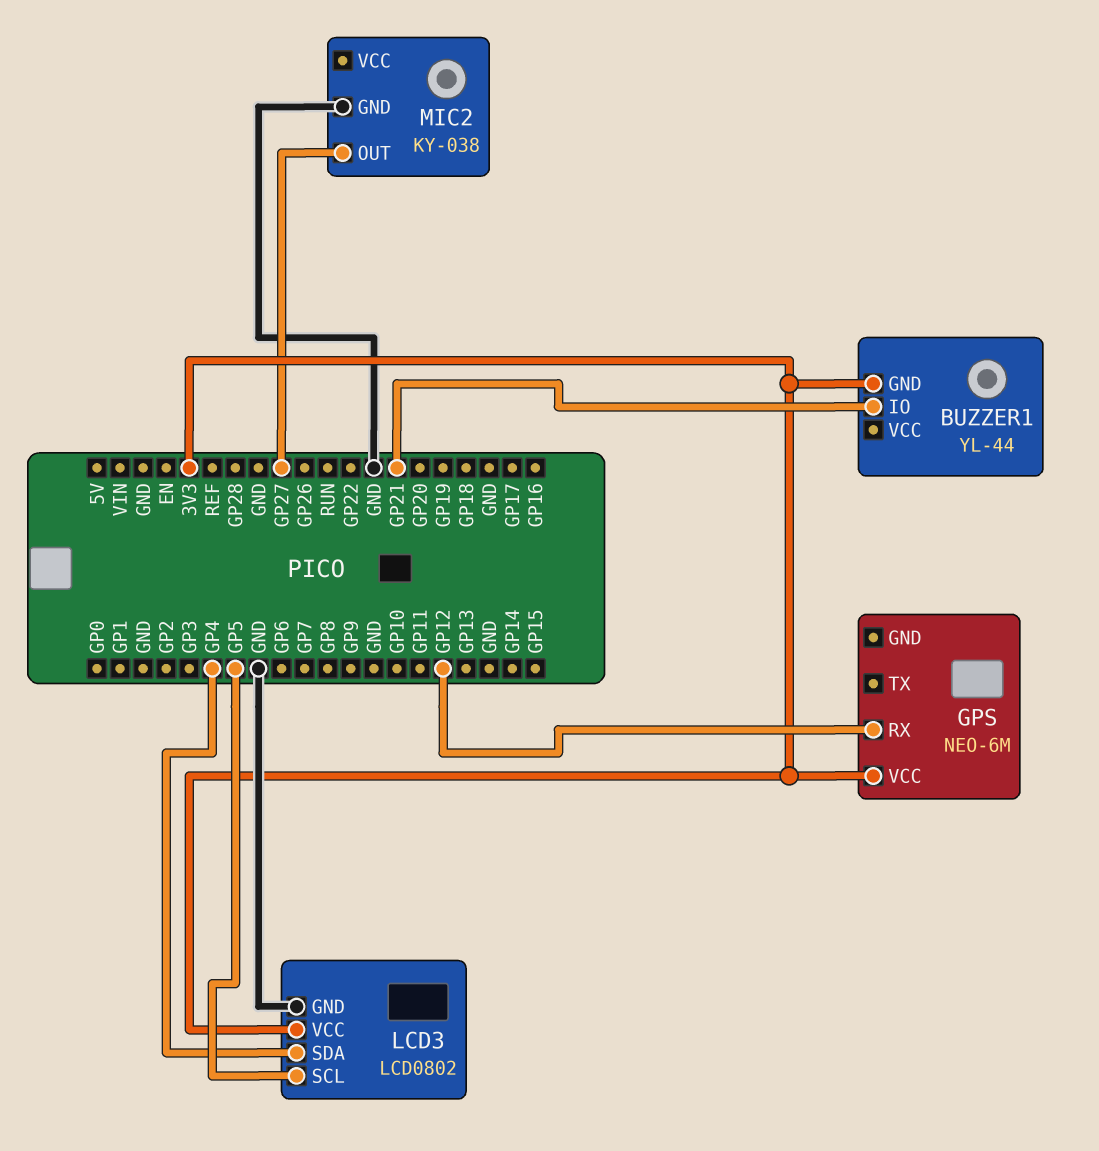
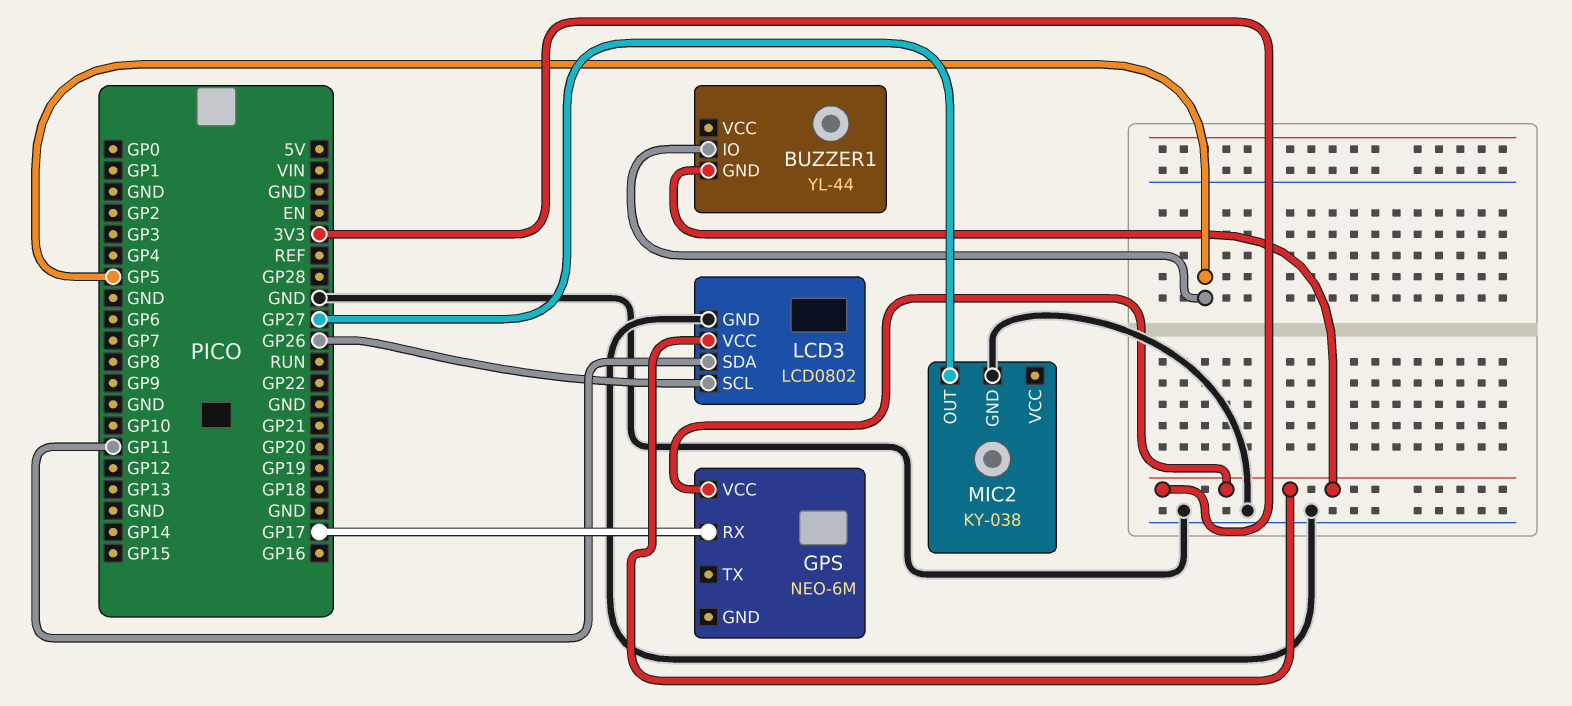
BUZZER1 pin IO: GP21 -> GP5
GPS pin RX: GP12 -> GP17
LCD3 pin SCL: GP5 -> GP26
LCD3 pin SDA: GP4 -> GP11

